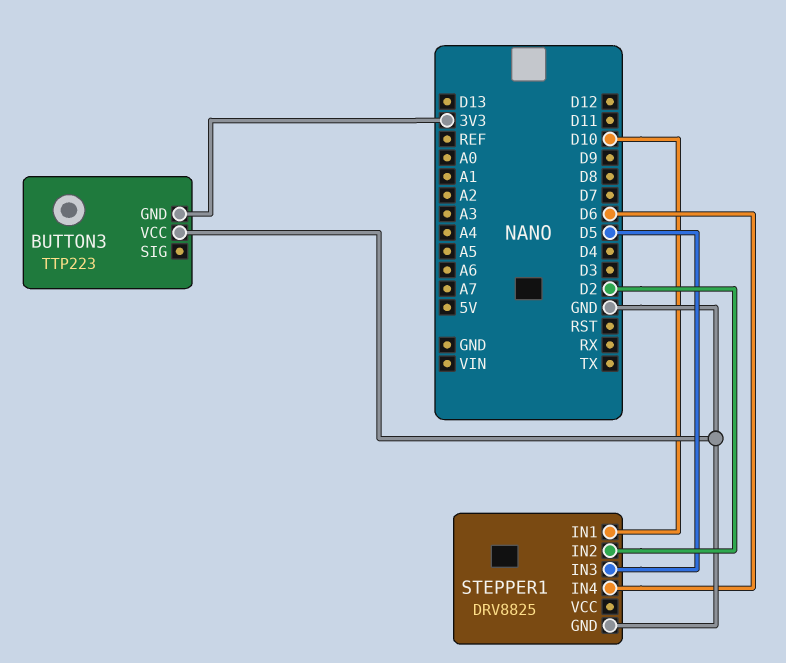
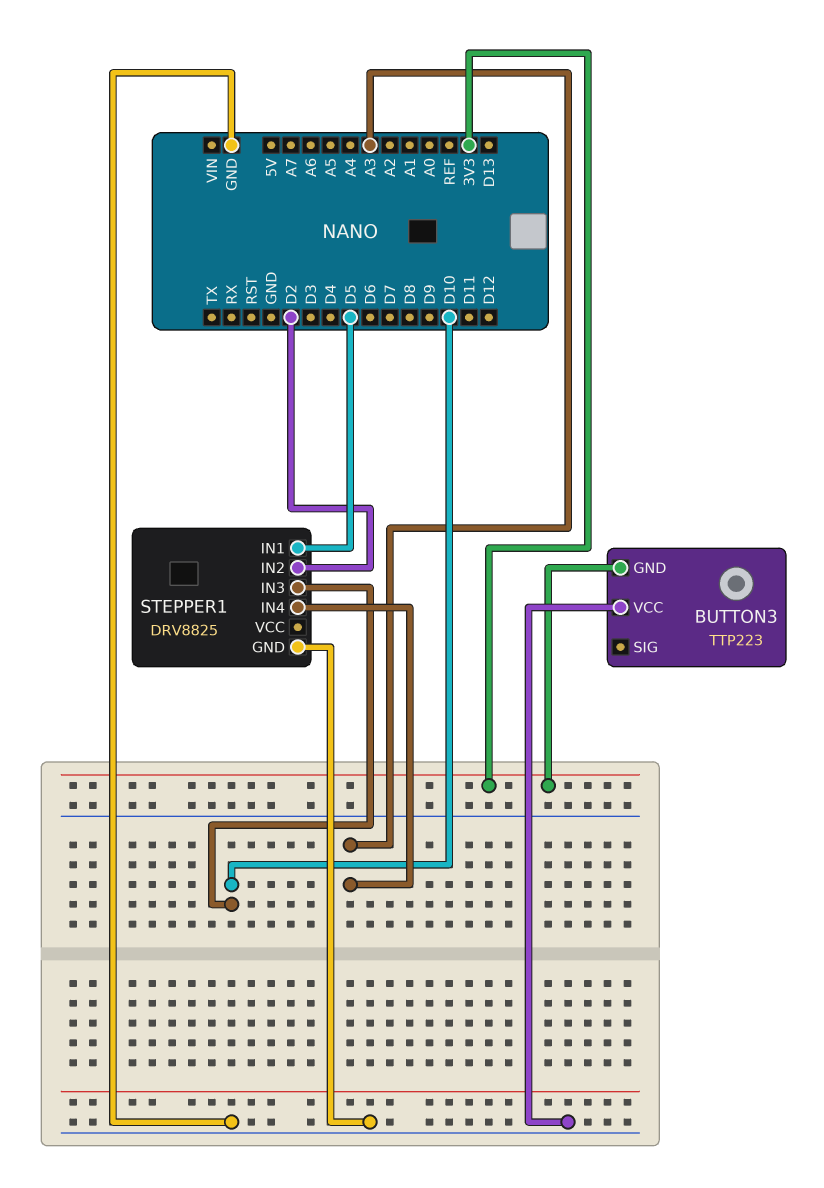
STEPPER1 pin IN1: D10 -> D5
STEPPER1 pin IN3: D5 -> D10
STEPPER1 pin IN4: D6 -> A3

